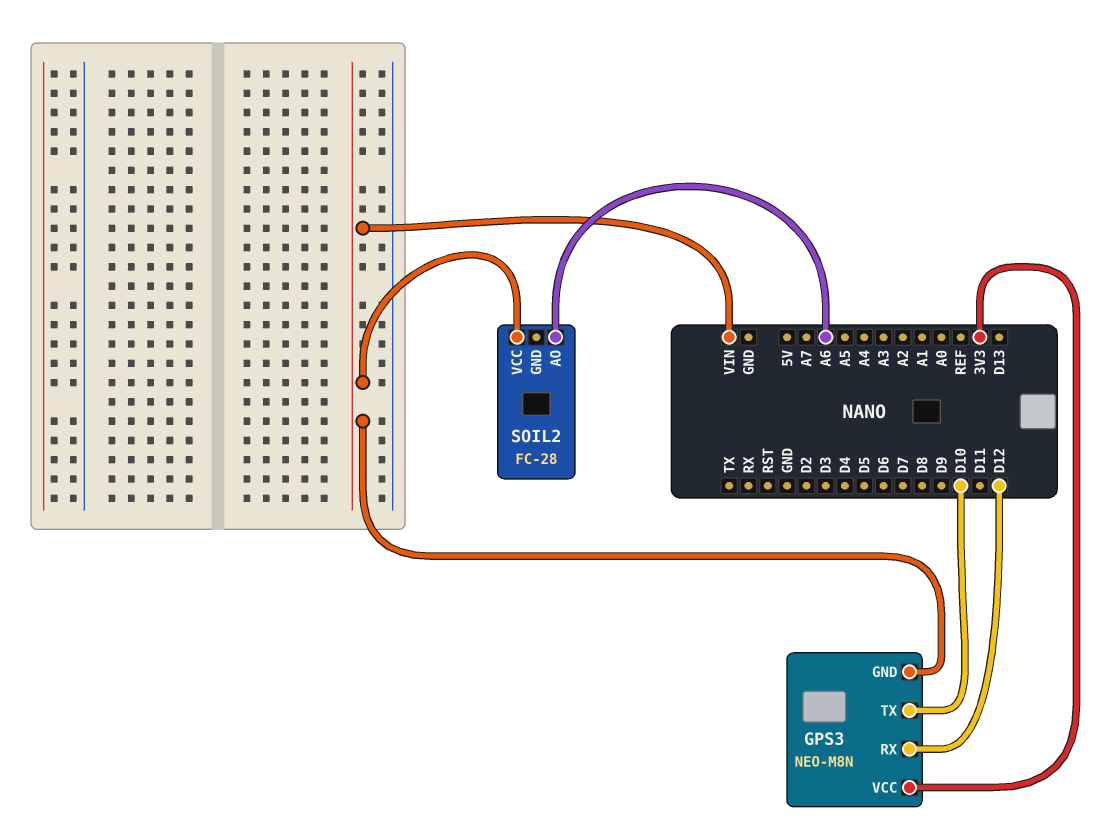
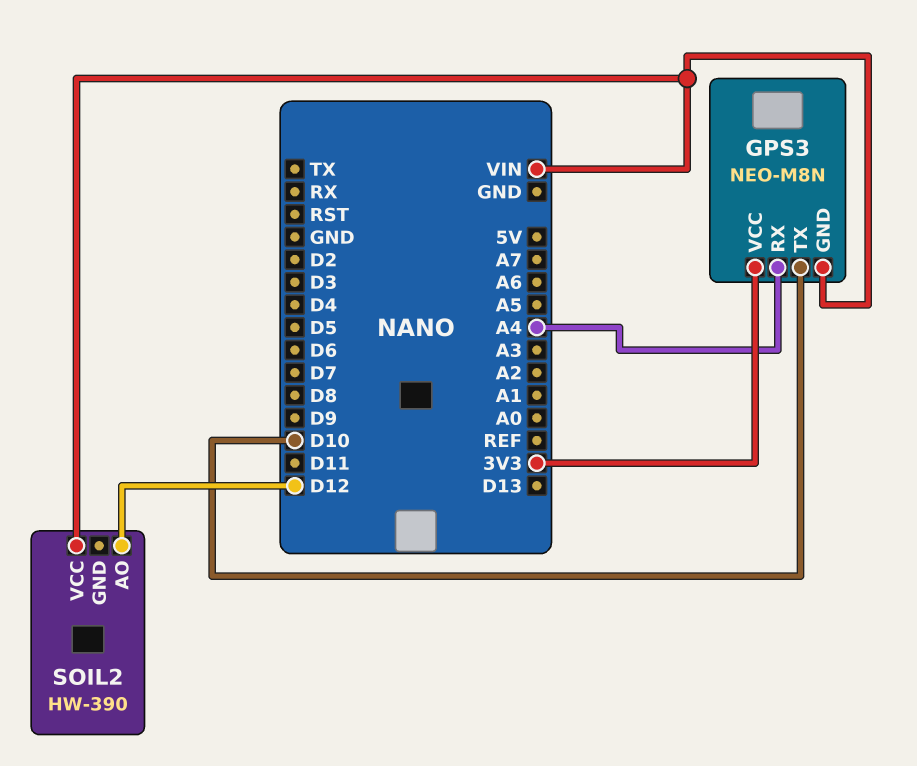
GPS3 pin RX: D12 -> A4
SOIL2: FC-28 -> HW-390
SOIL2 pin AO: A6 -> D12

